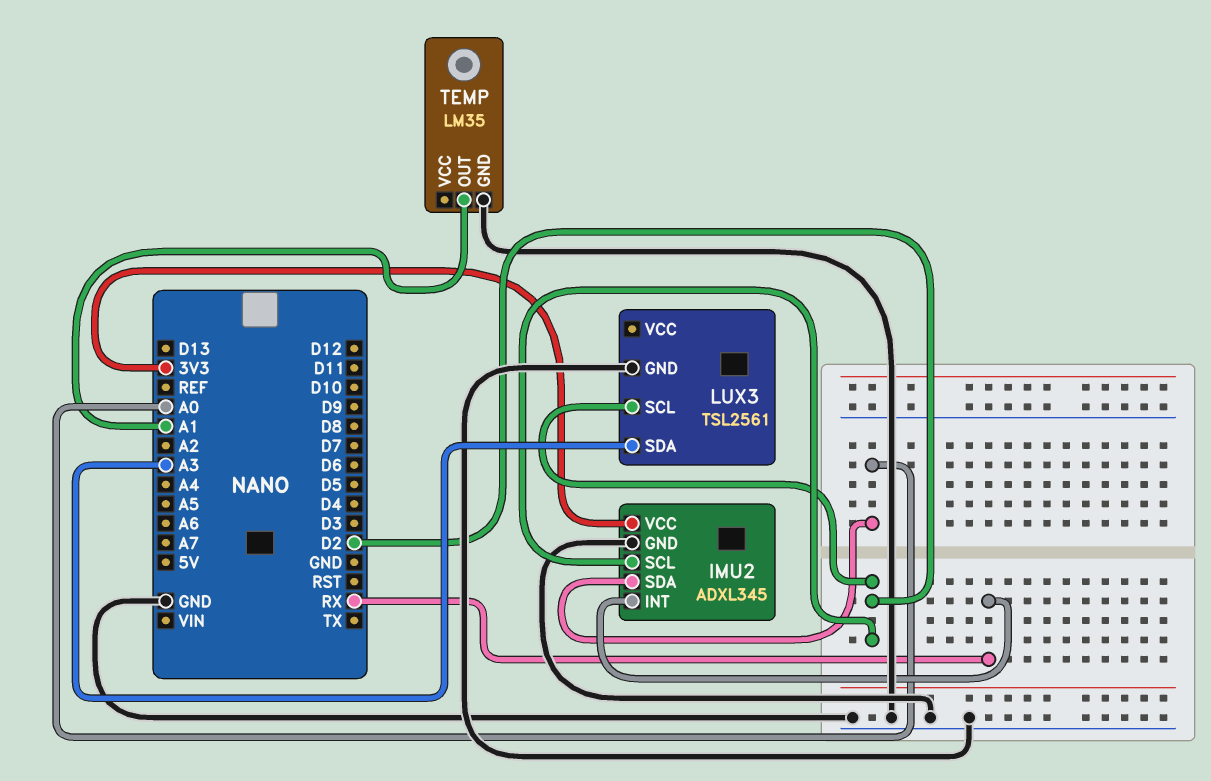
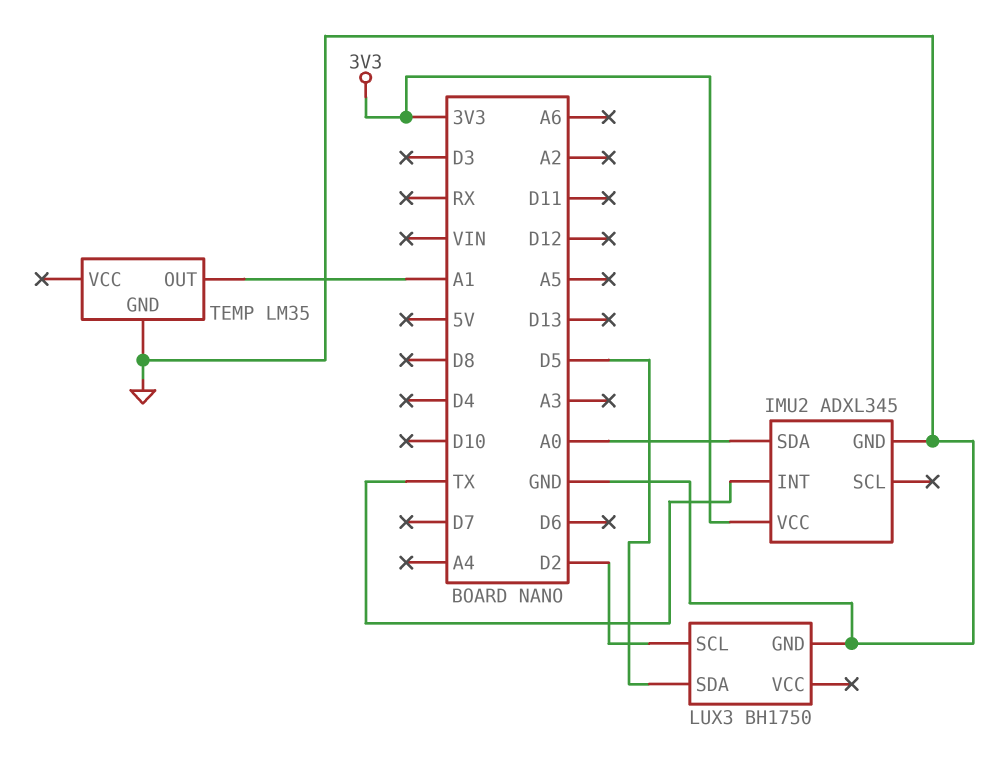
IMU2 pin INT: RX -> TX
IMU2 pin SCL: D2 -> none
LUX3: TSL2561 -> BH1750
LUX3 pin SDA: A3 -> D5

